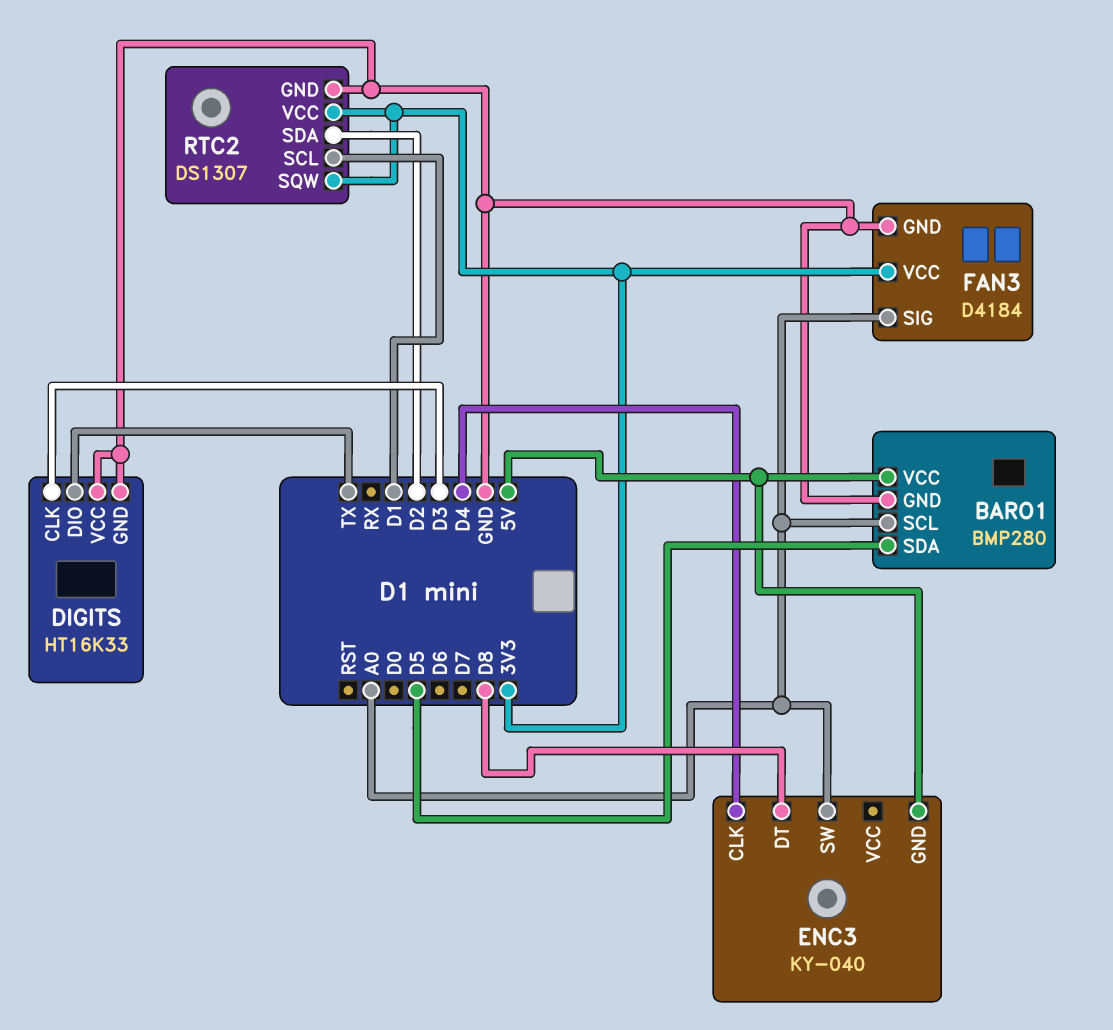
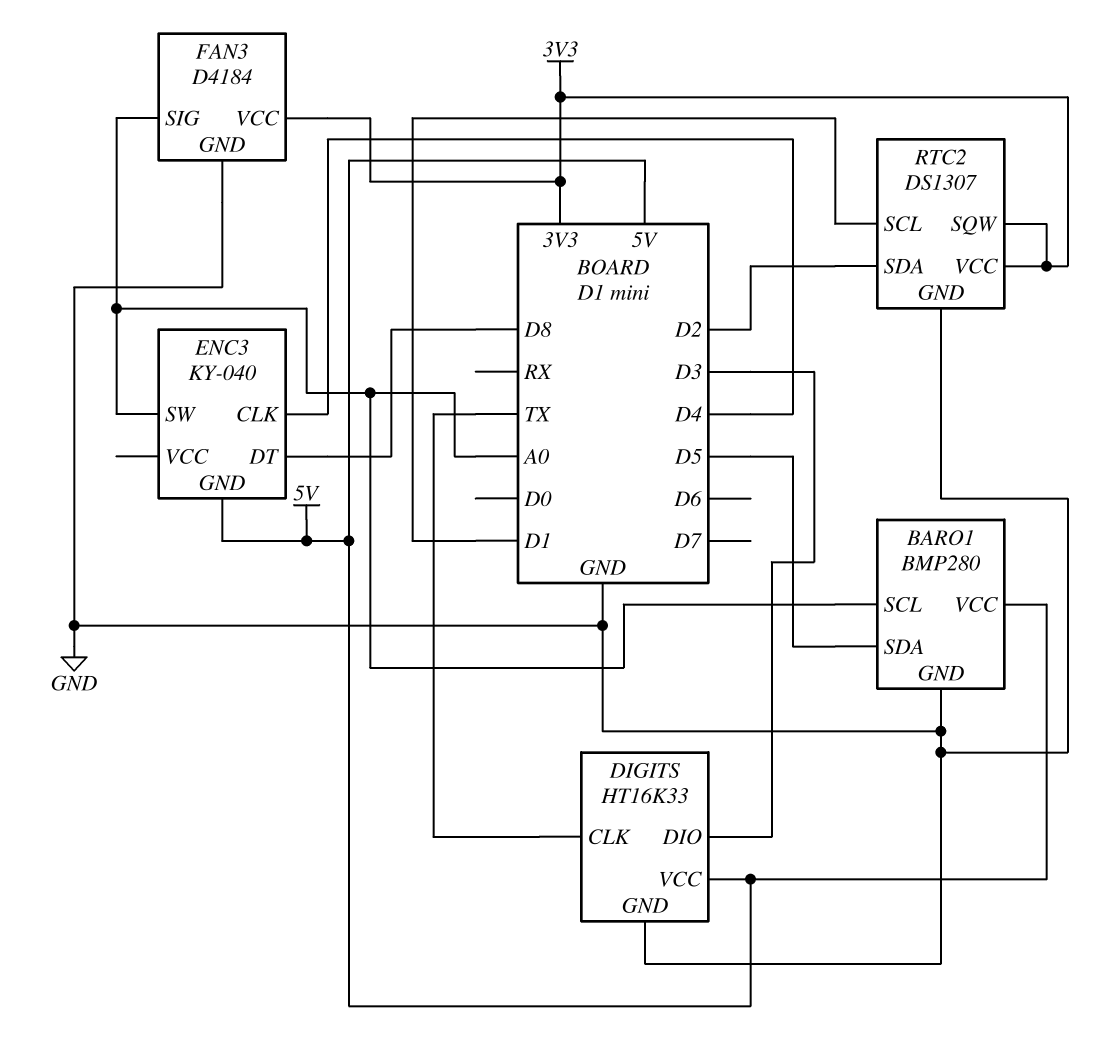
DIGITS pin CLK: D3 -> TX
DIGITS pin DIO: TX -> D3
DIGITS pin VCC: GND -> 5V

